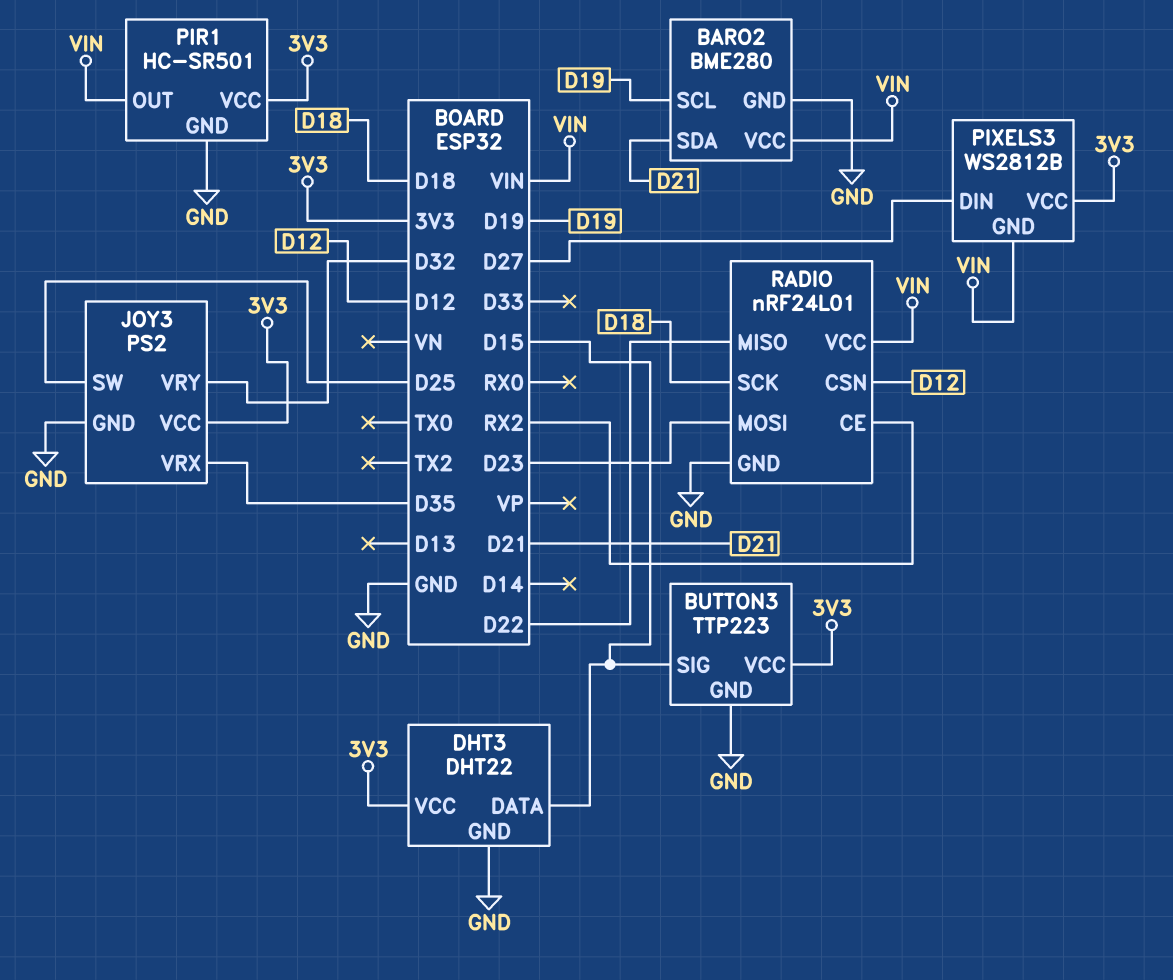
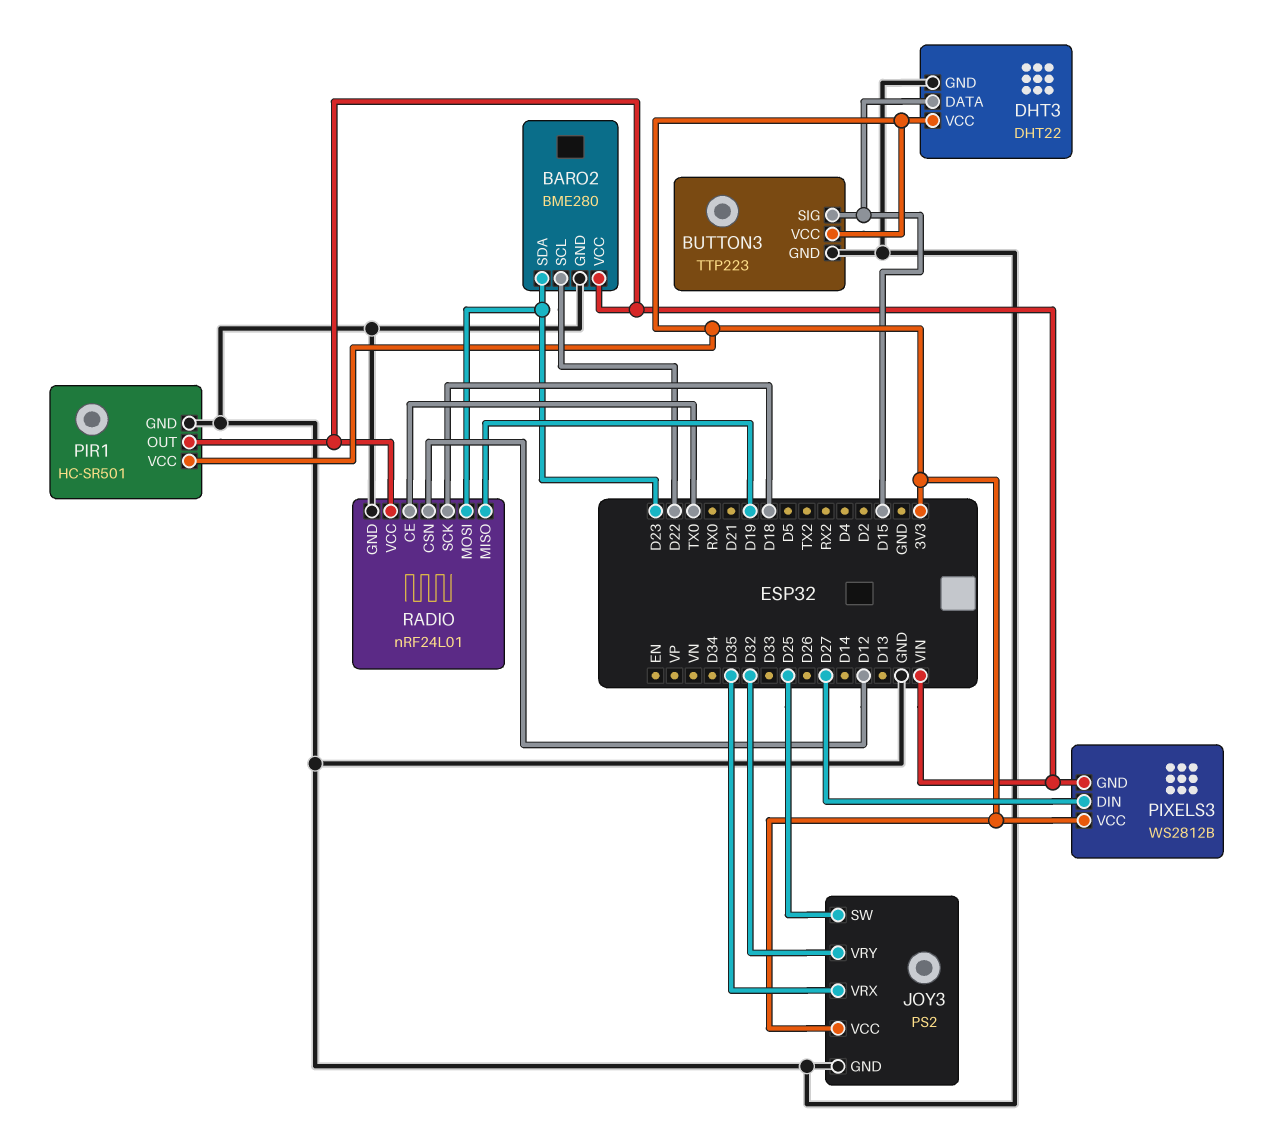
BARO2 pin SCL: D19 -> D22
BARO2 pin SDA: D21 -> D23
RADIO pin CE: RX2 -> TX0
RADIO pin MISO: D22 -> D19

